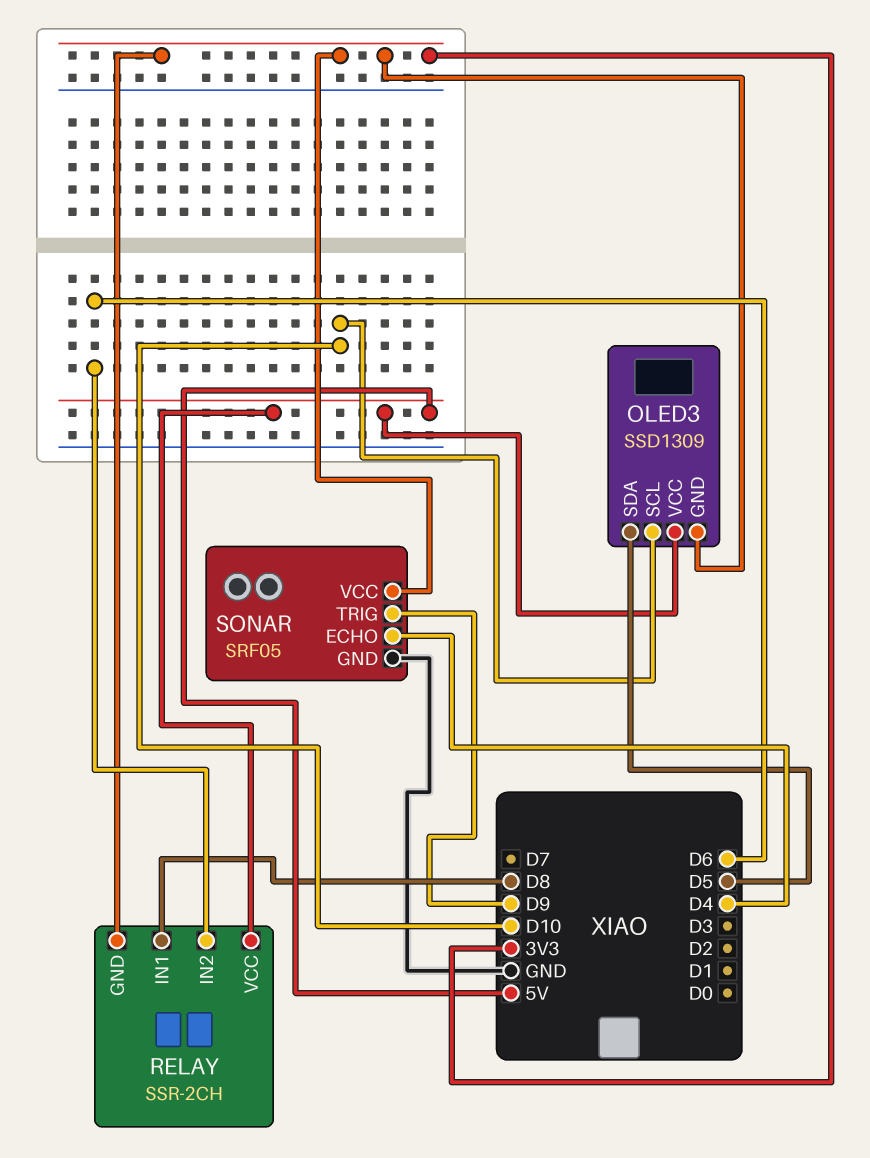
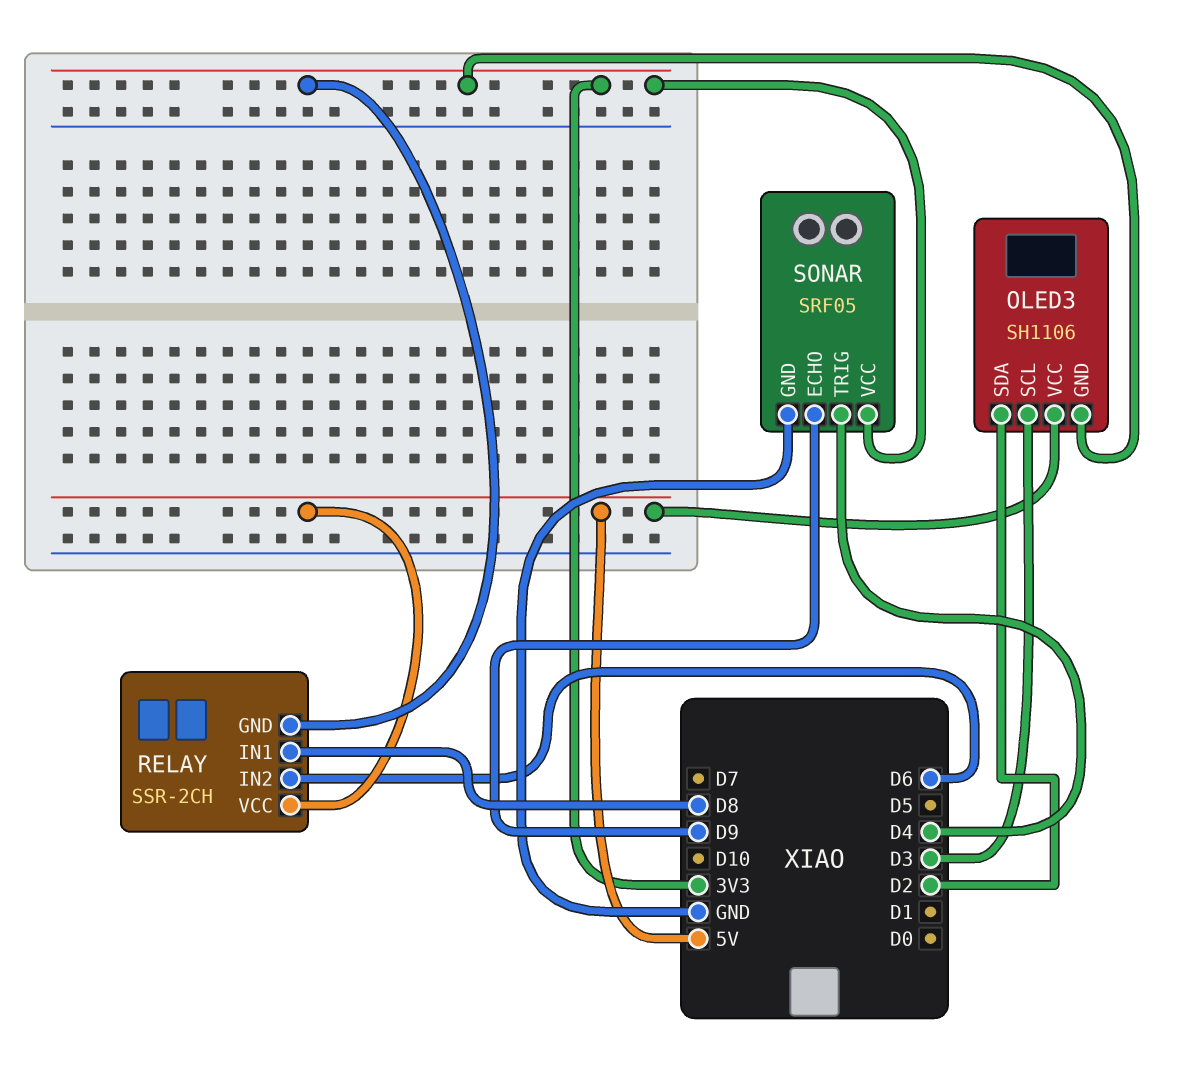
OLED3: SSD1309 -> SH1106
OLED3 pin SCL: D10 -> D3
OLED3 pin SDA: D5 -> D2
SONAR pin ECHO: D4 -> D9
SONAR pin TRIG: D9 -> D4

